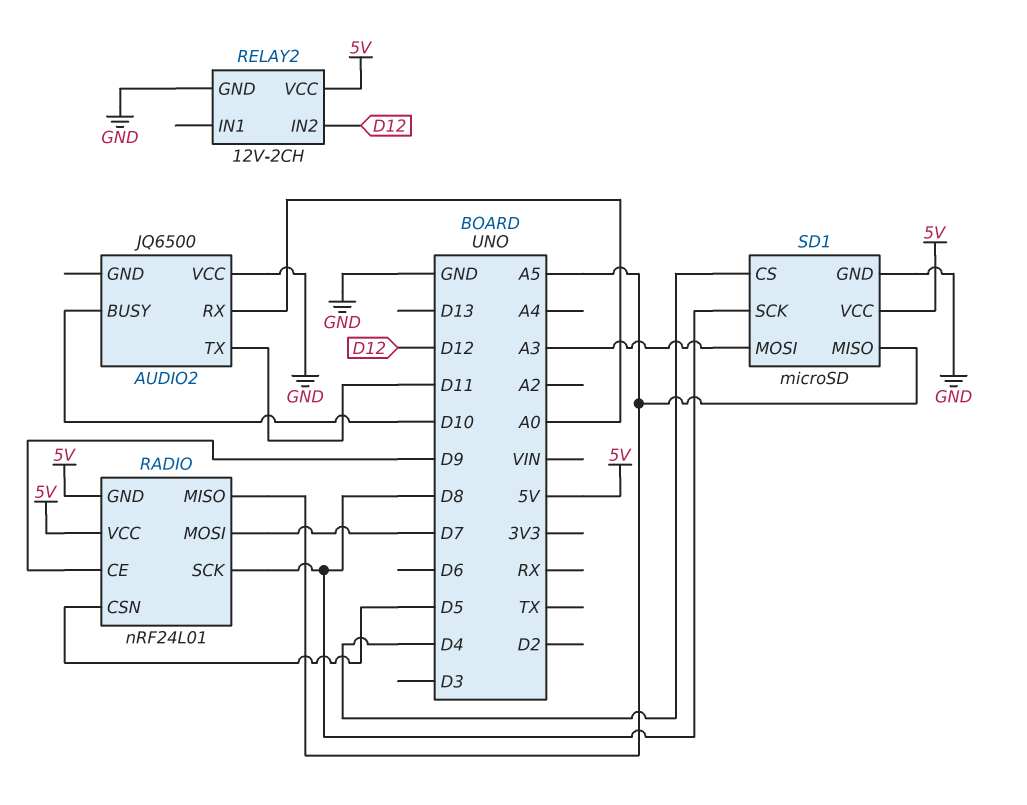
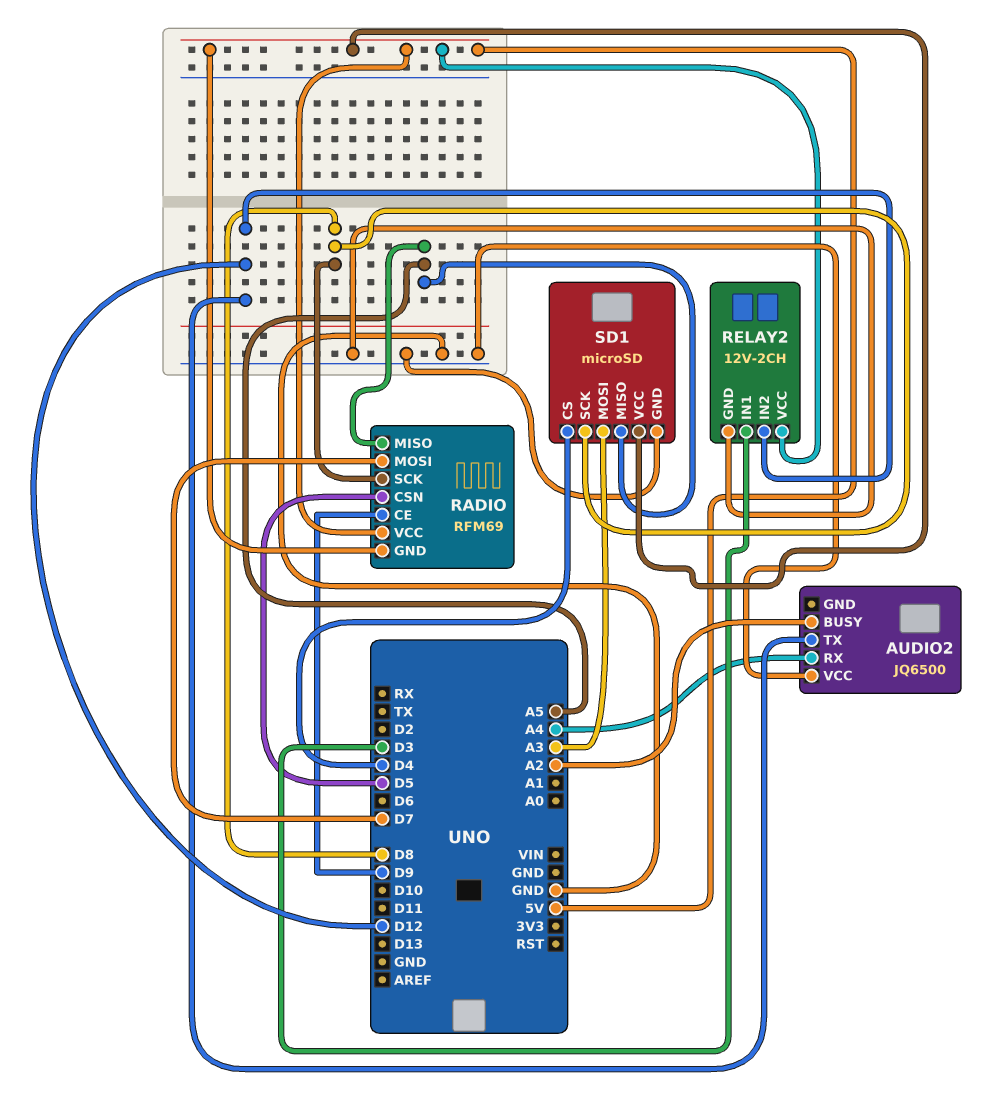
AUDIO2 pin BUSY: D10 -> A2
AUDIO2 pin RX: A0 -> A4
AUDIO2 pin TX: D11 -> D12
RADIO: nRF24L01 -> RFM69
RELAY2 pin IN1: none -> D3

